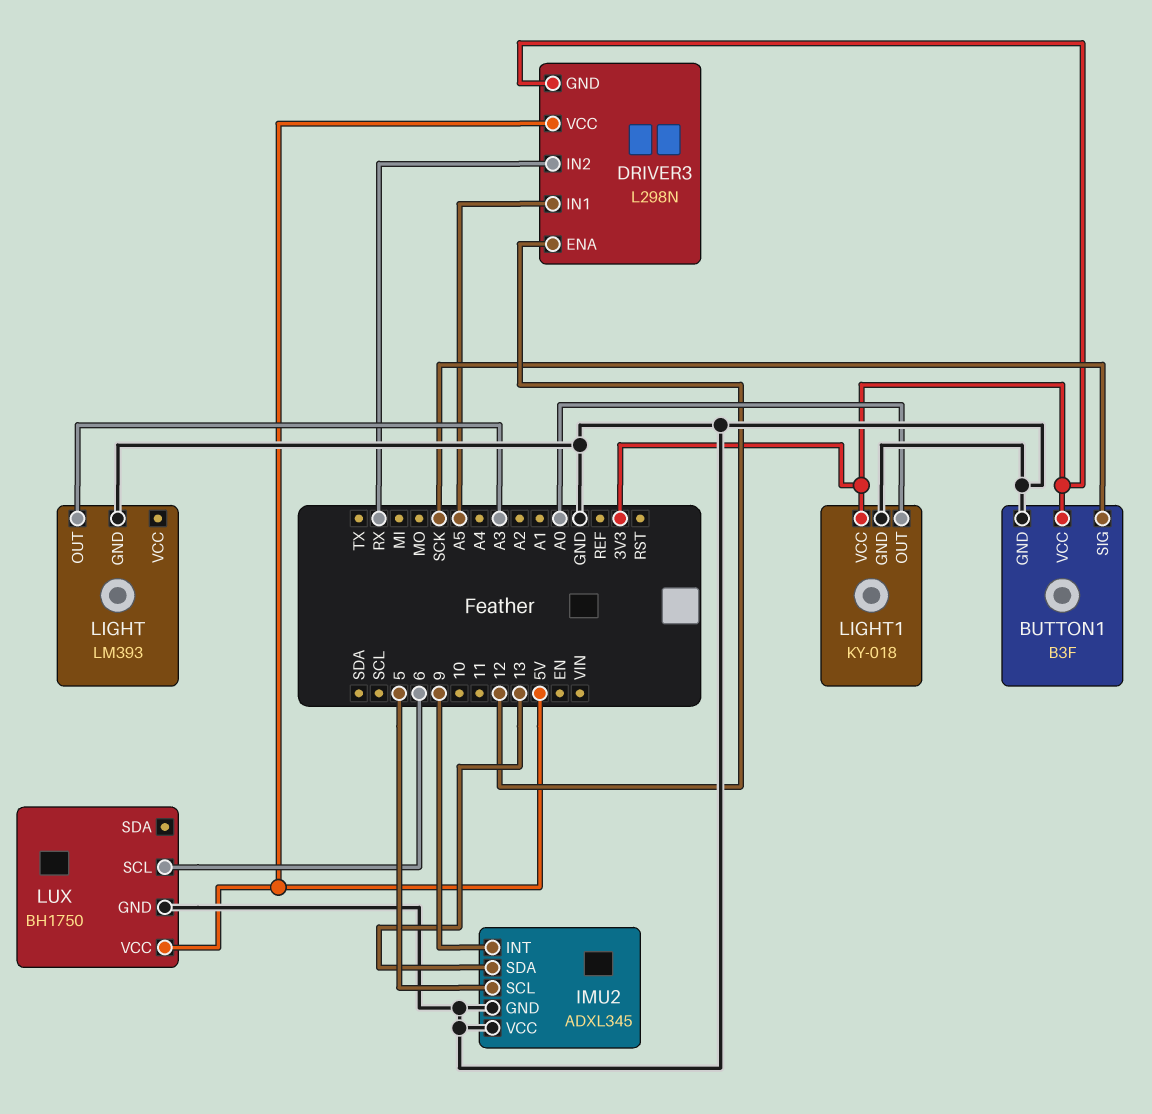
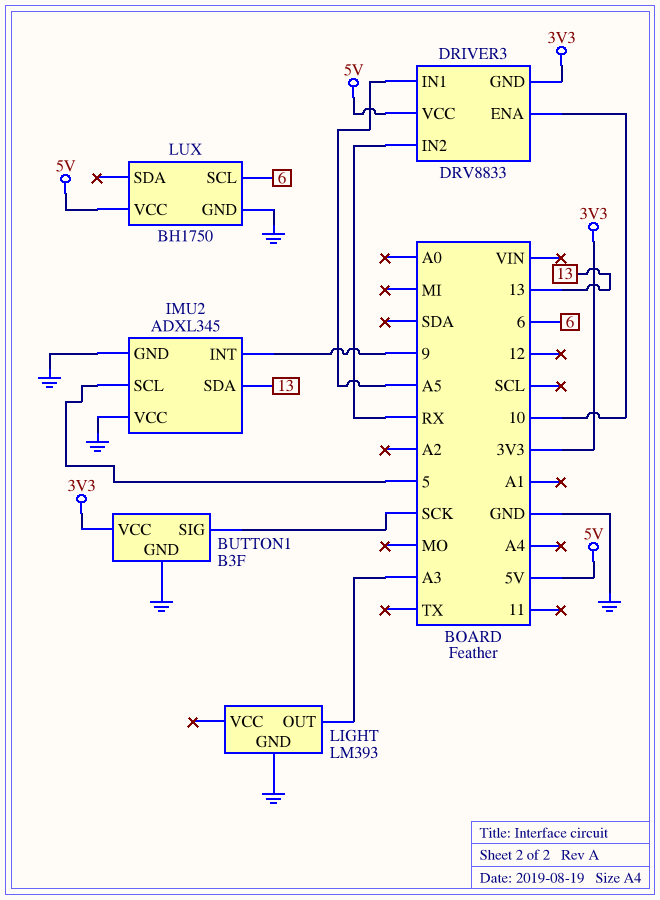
DRIVER3: L298N -> DRV8833
DRIVER3 pin ENA: 12 -> 10
LIGHT1: KY-018 -> none
LIGHT1 pin GND: GND -> none
LIGHT1 pin OUT: A0 -> none
LIGHT1 pin VCC: 3V3 -> none

